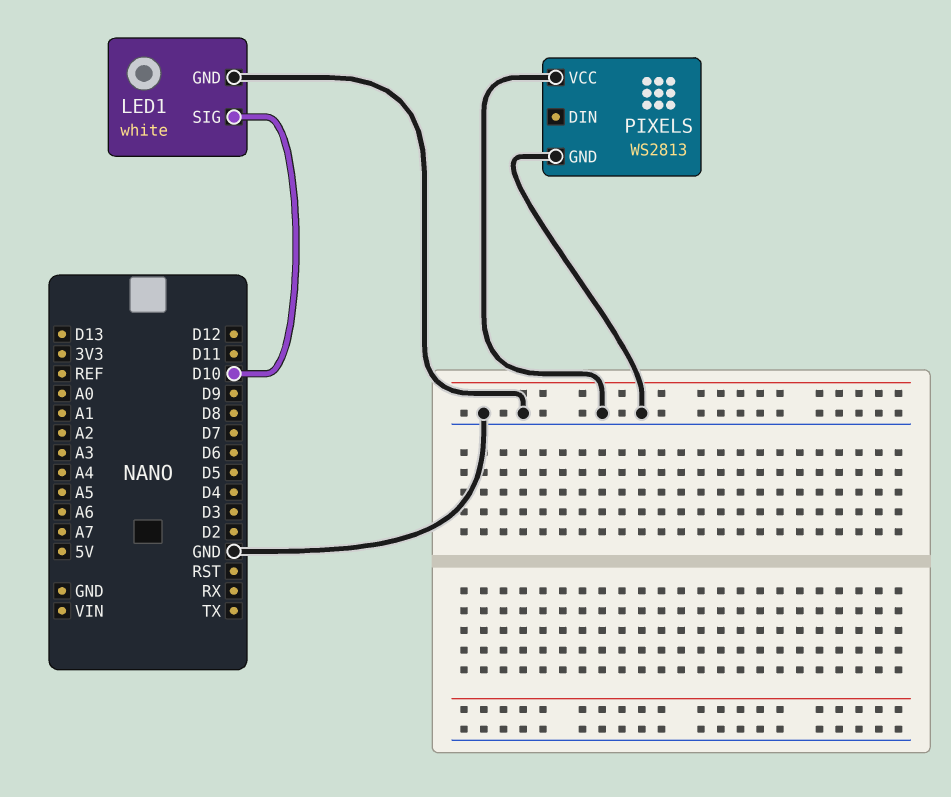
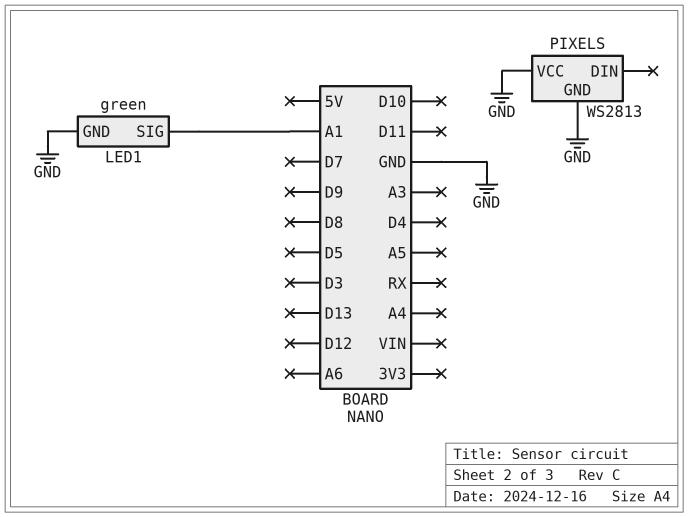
LED1: white -> green
LED1 pin SIG: D10 -> A1

